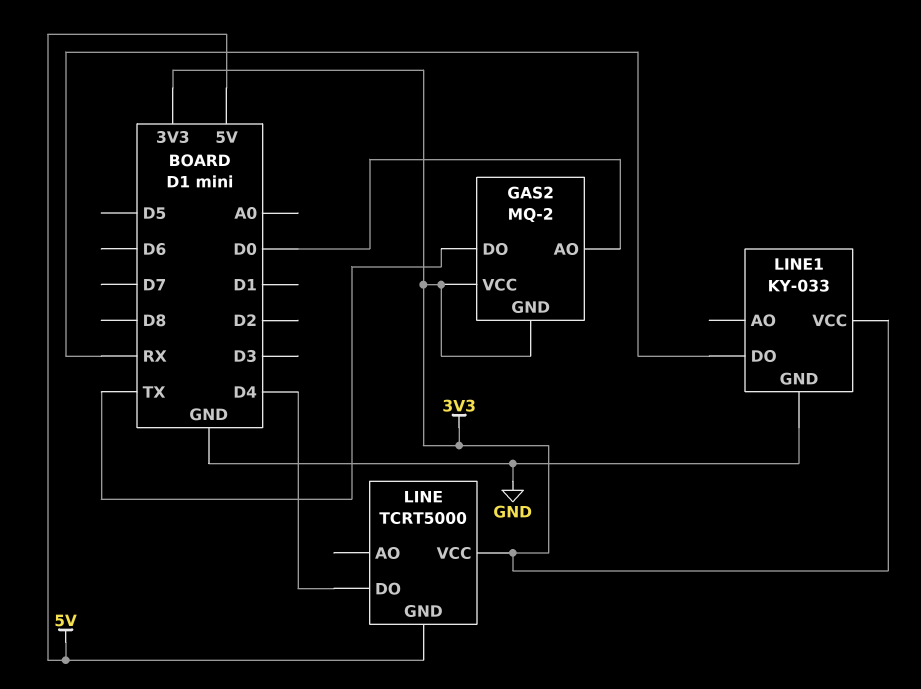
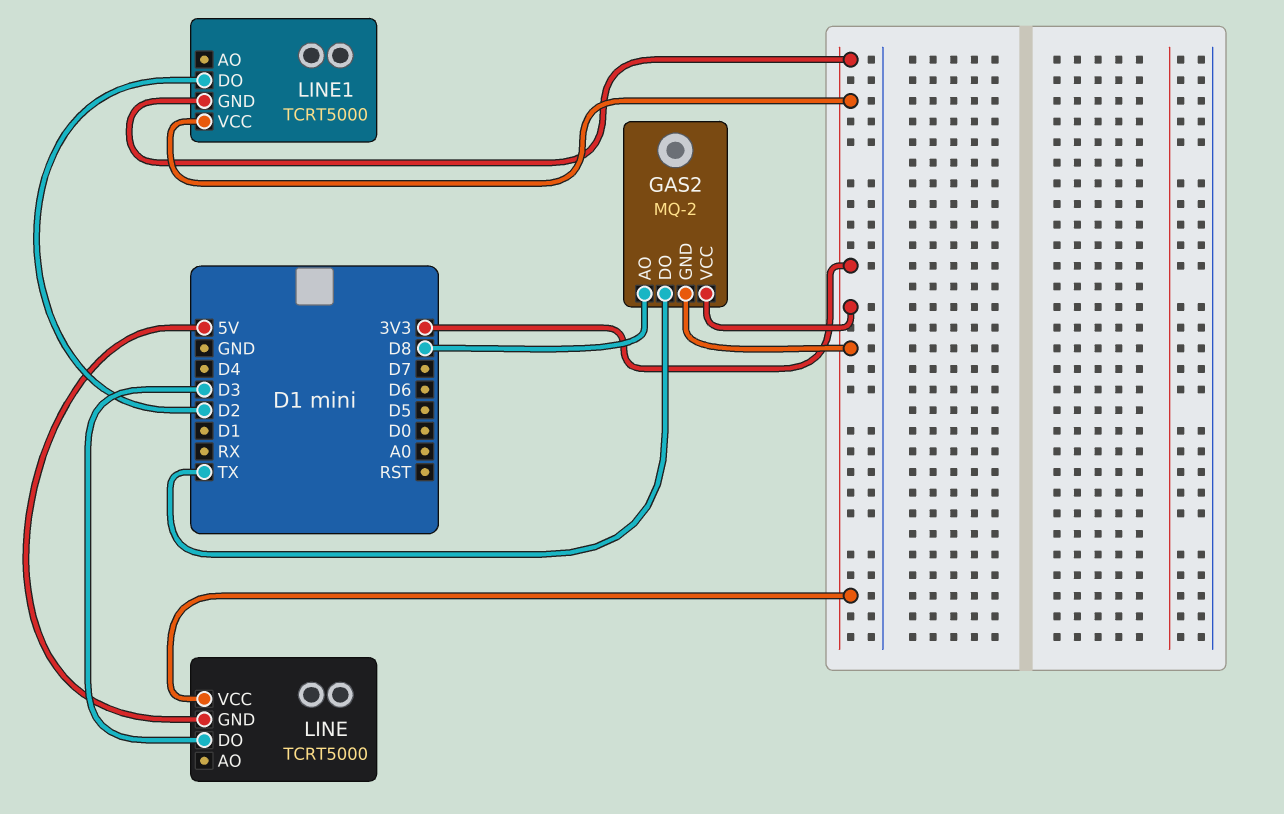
GAS2 pin AO: D0 -> D8
LINE pin DO: D4 -> D3
LINE1: KY-033 -> TCRT5000
LINE1 pin DO: RX -> D2
LINE1 pin GND: GND -> 3V3

